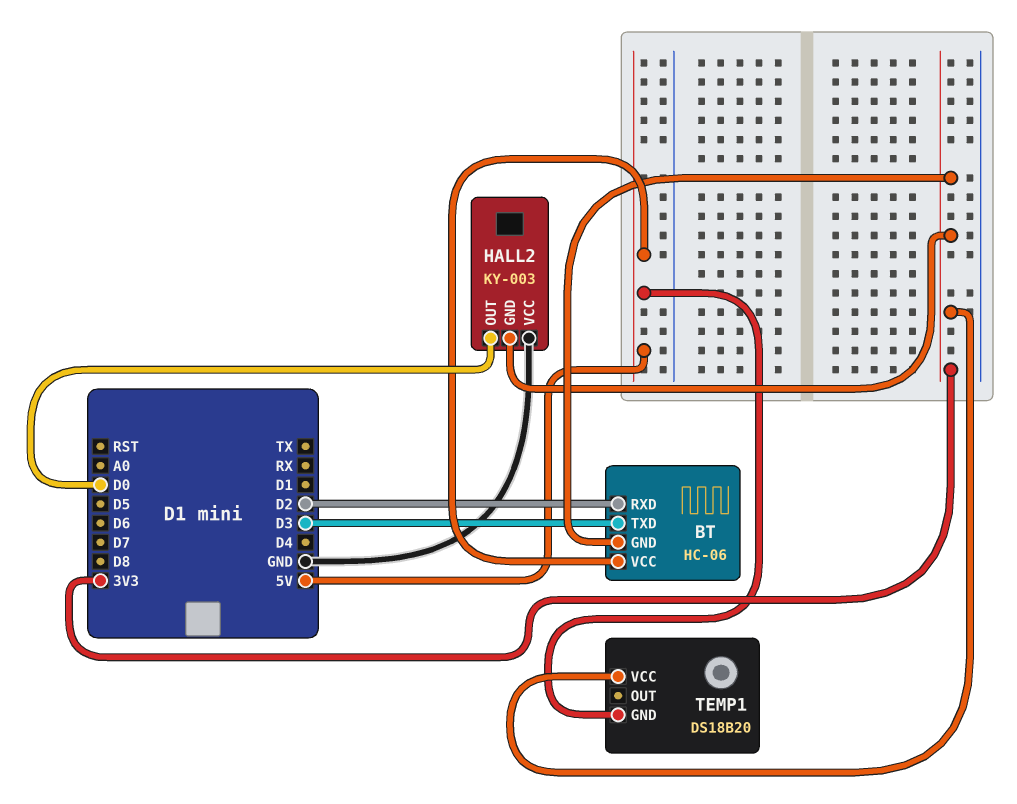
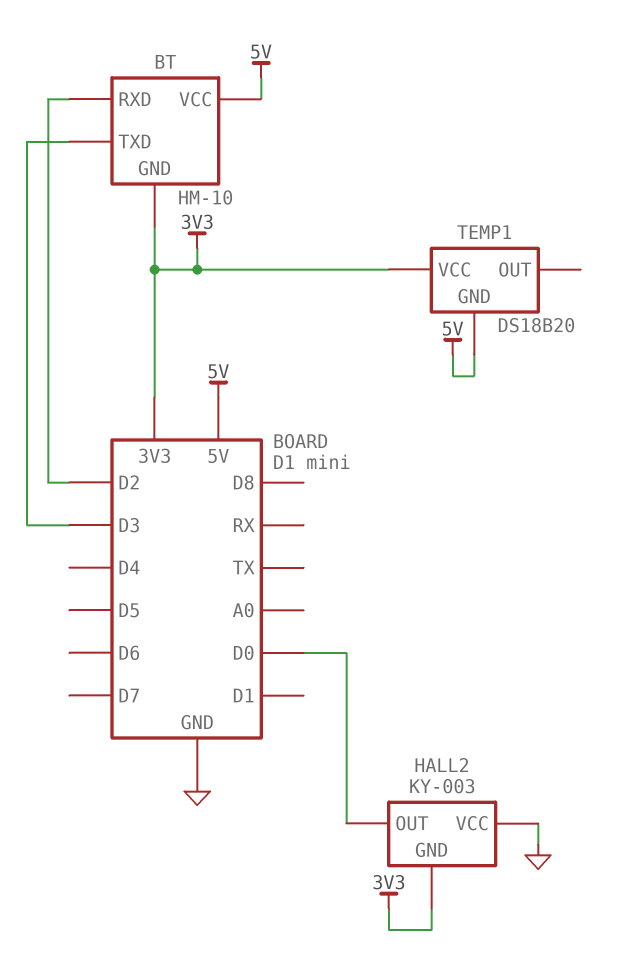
BT: HC-06 -> HM-10

